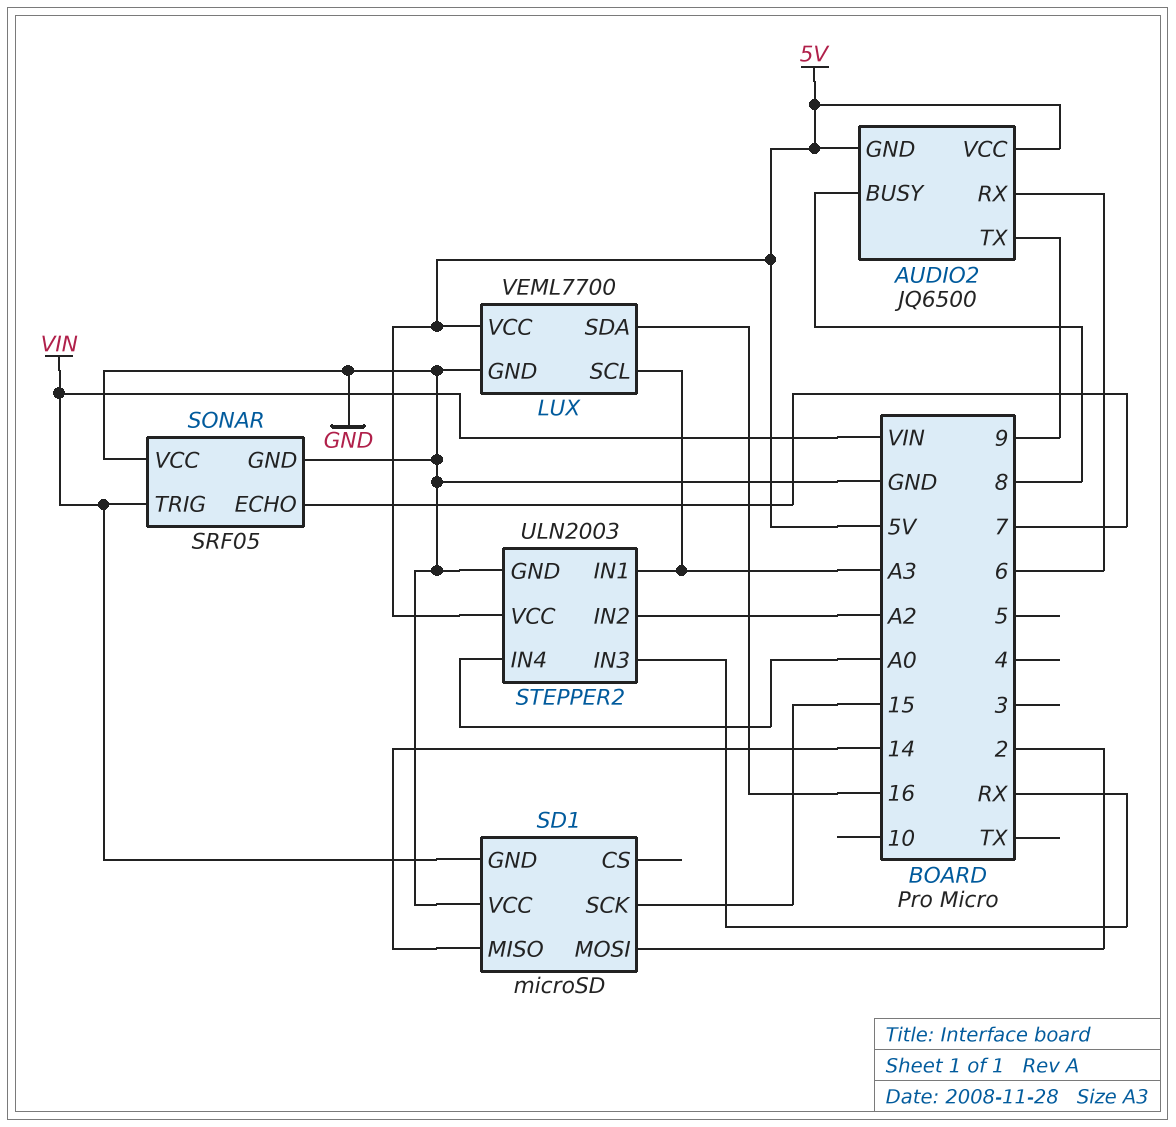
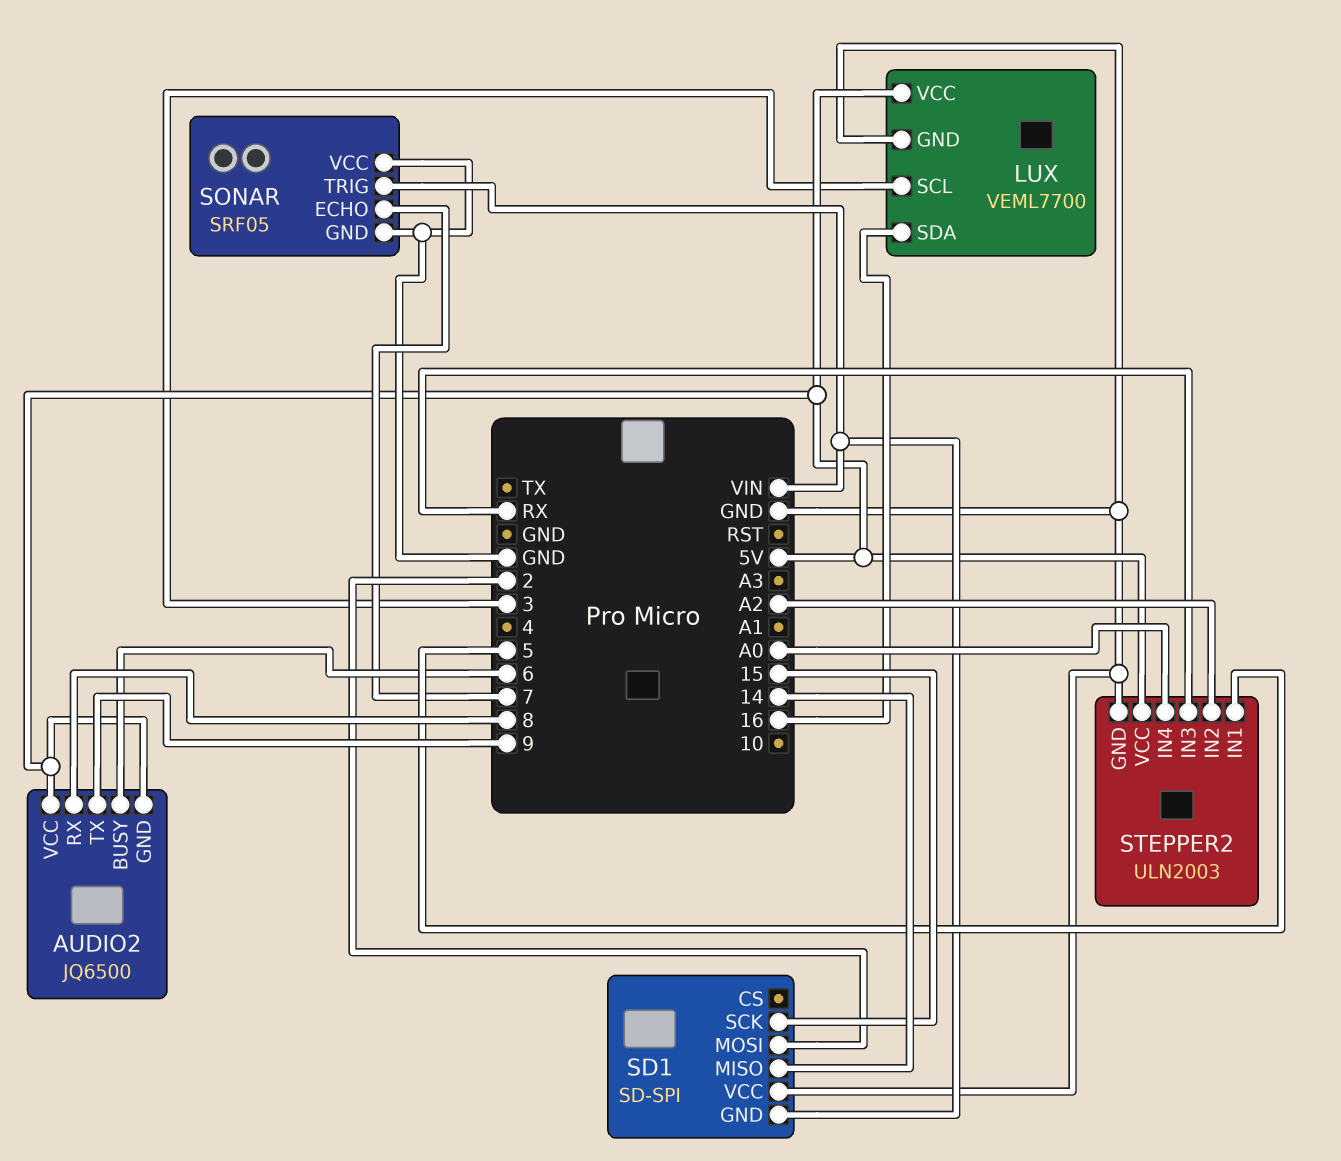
AUDIO2 pin BUSY: 8 -> 6
AUDIO2 pin RX: 6 -> 8
LUX pin SCL: A3 -> 3
SD1: microSD -> SD-SPI
STEPPER2 pin IN1: A3 -> 5

